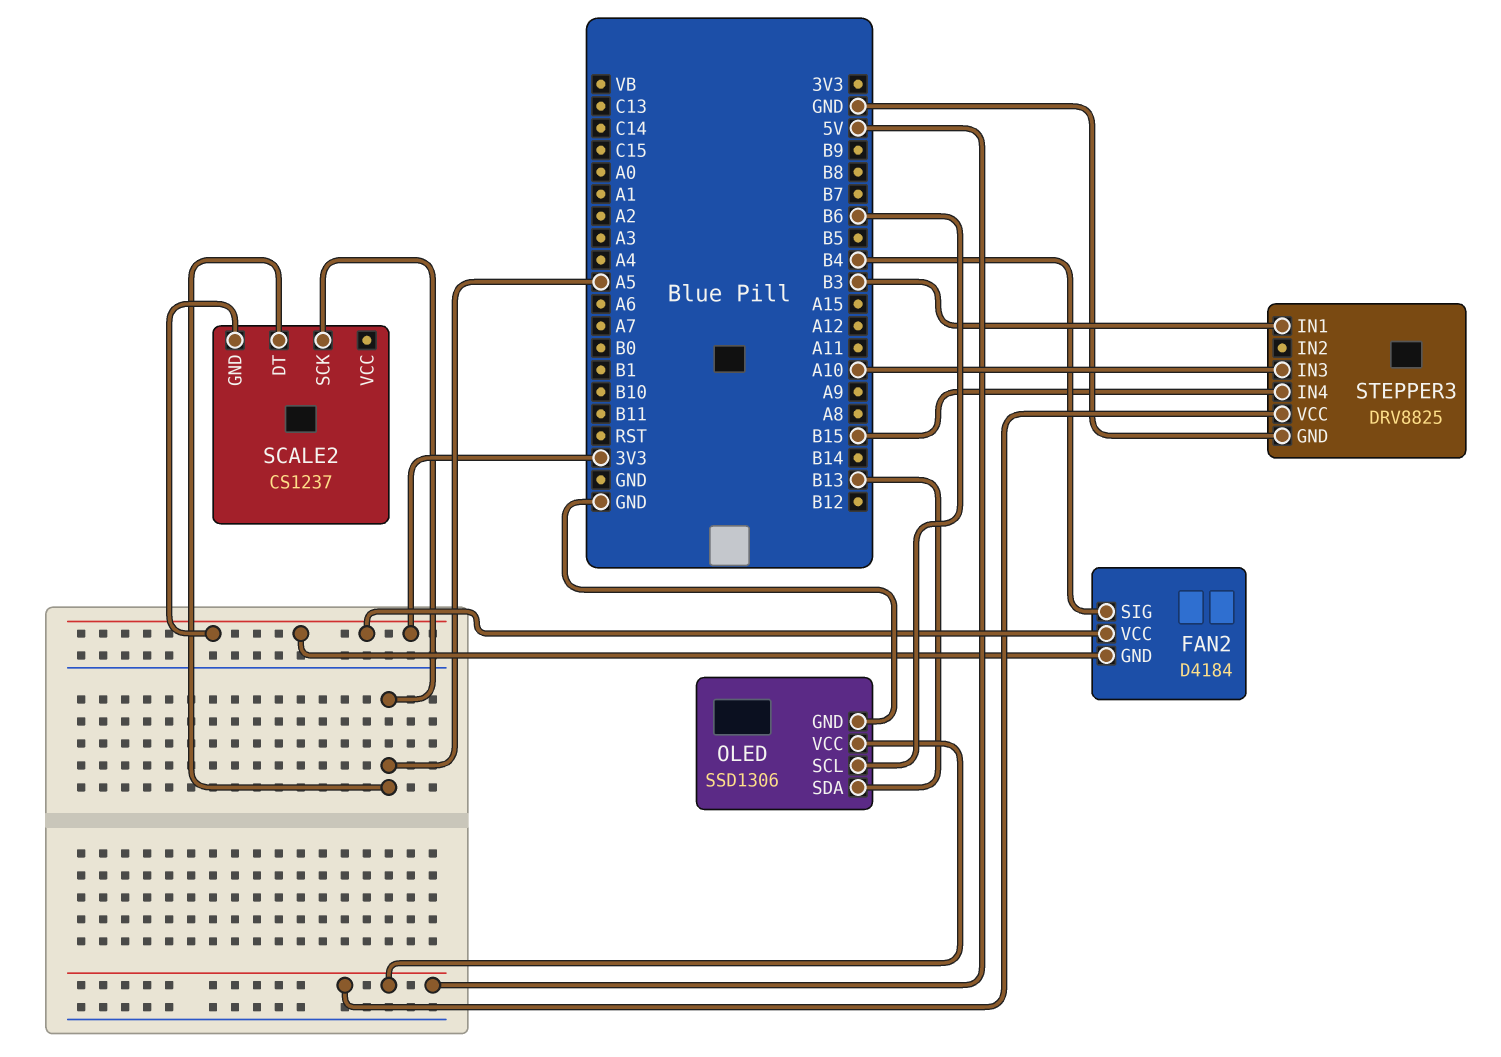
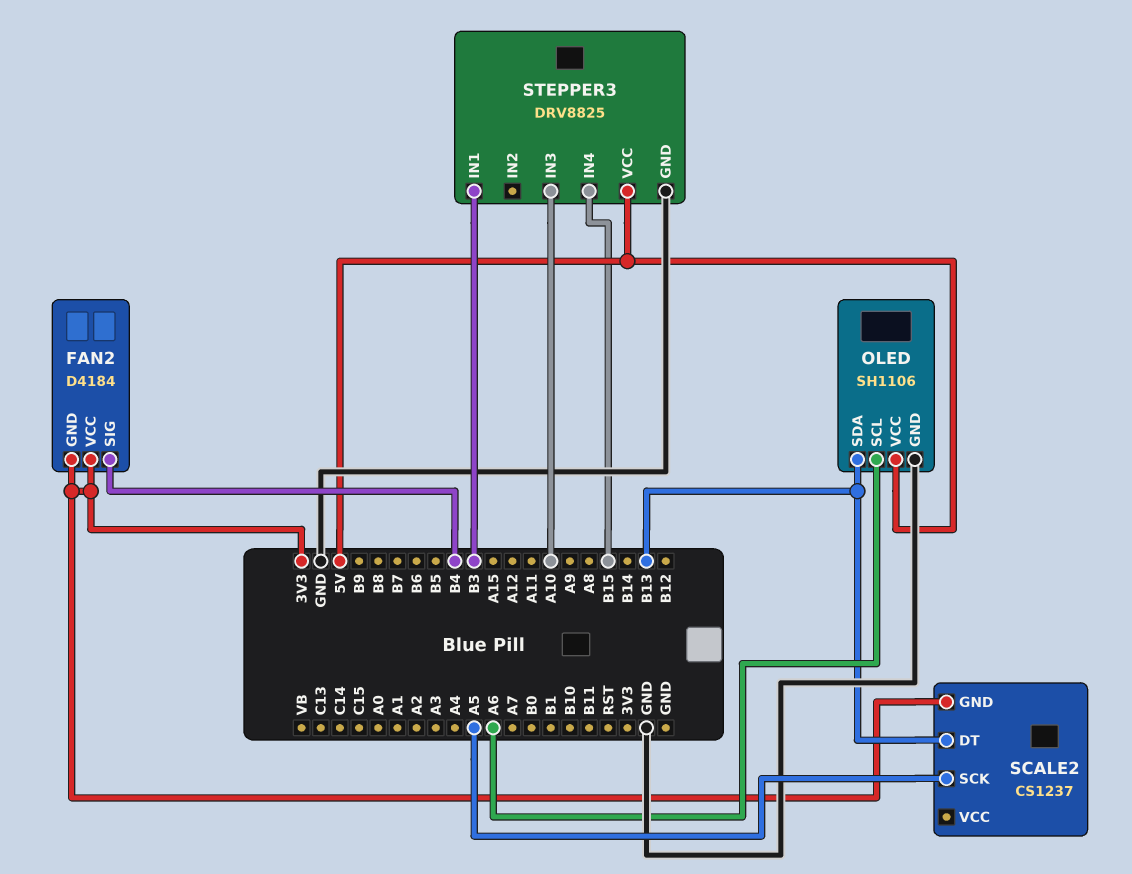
OLED: SSD1306 -> SH1106
OLED pin SCL: B6 -> A6
SCALE2 pin DT: A5 -> B13

